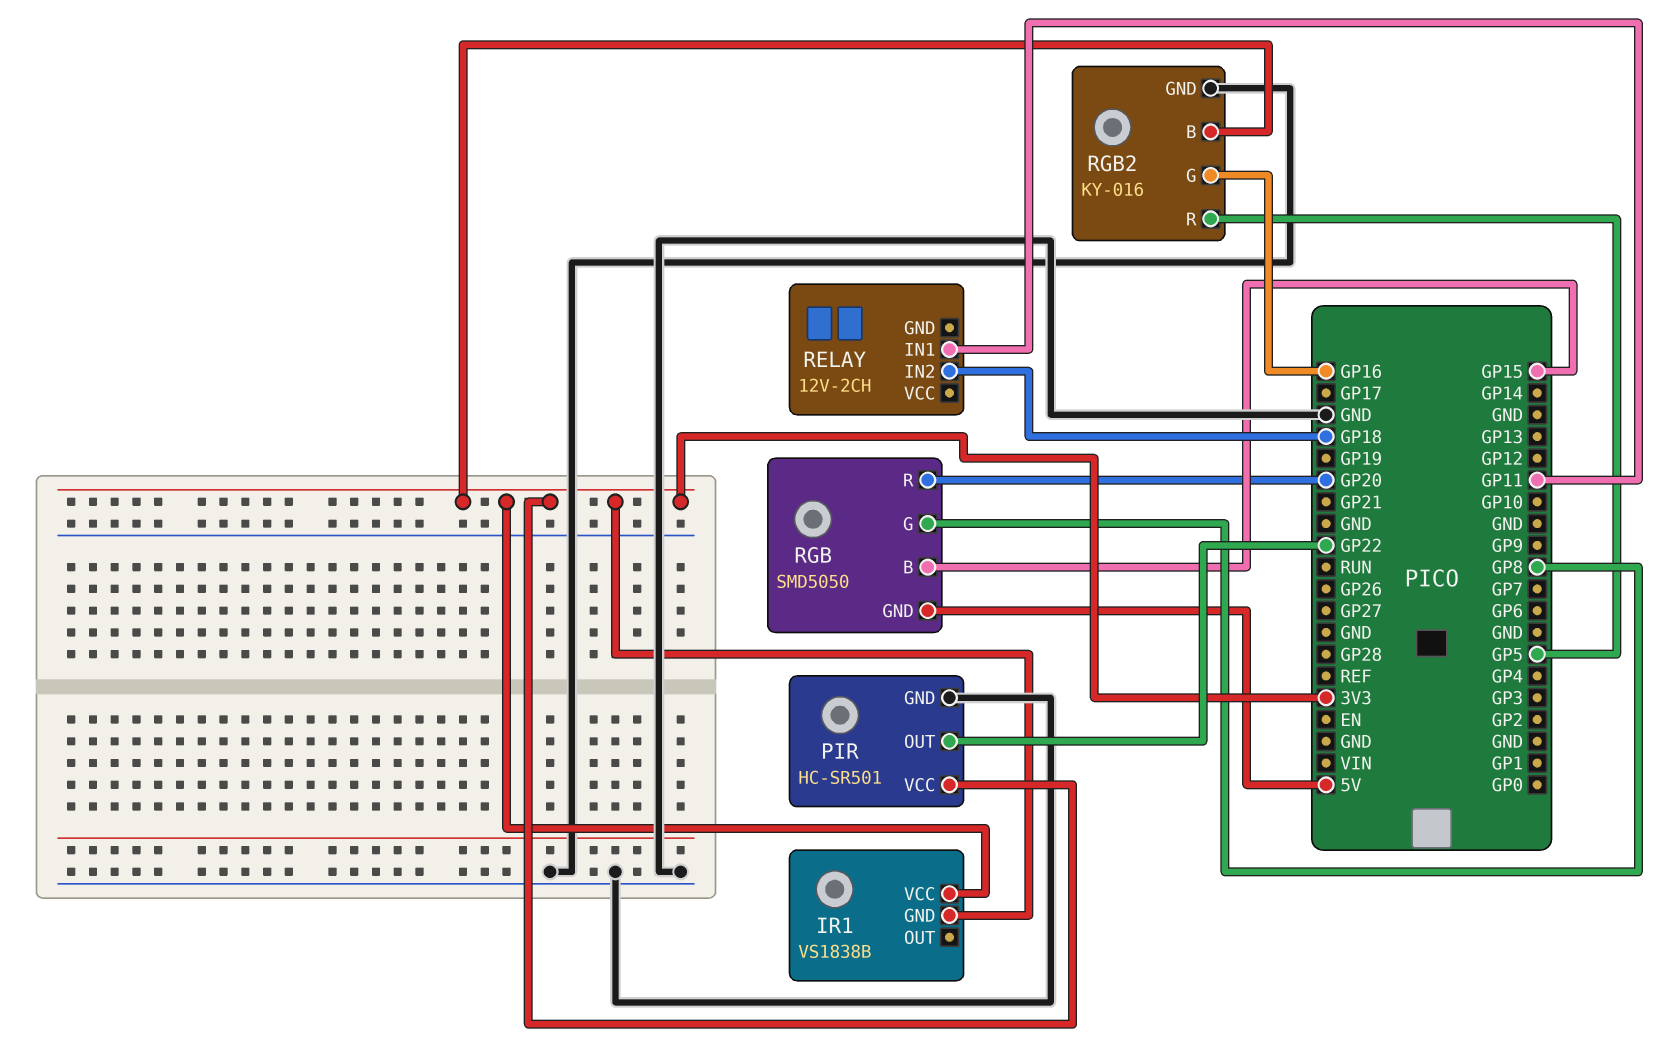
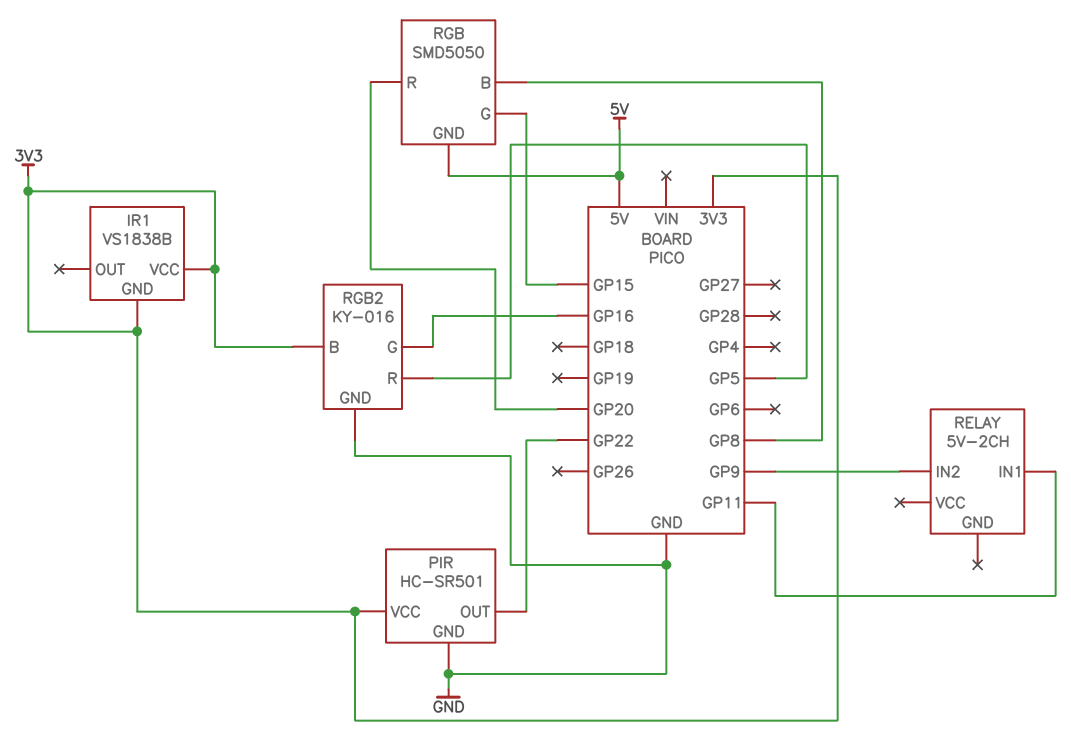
RELAY: 12V-2CH -> 5V-2CH
RELAY pin IN2: GP18 -> GP9
RGB pin B: GP15 -> GP8
RGB pin G: GP8 -> GP15

